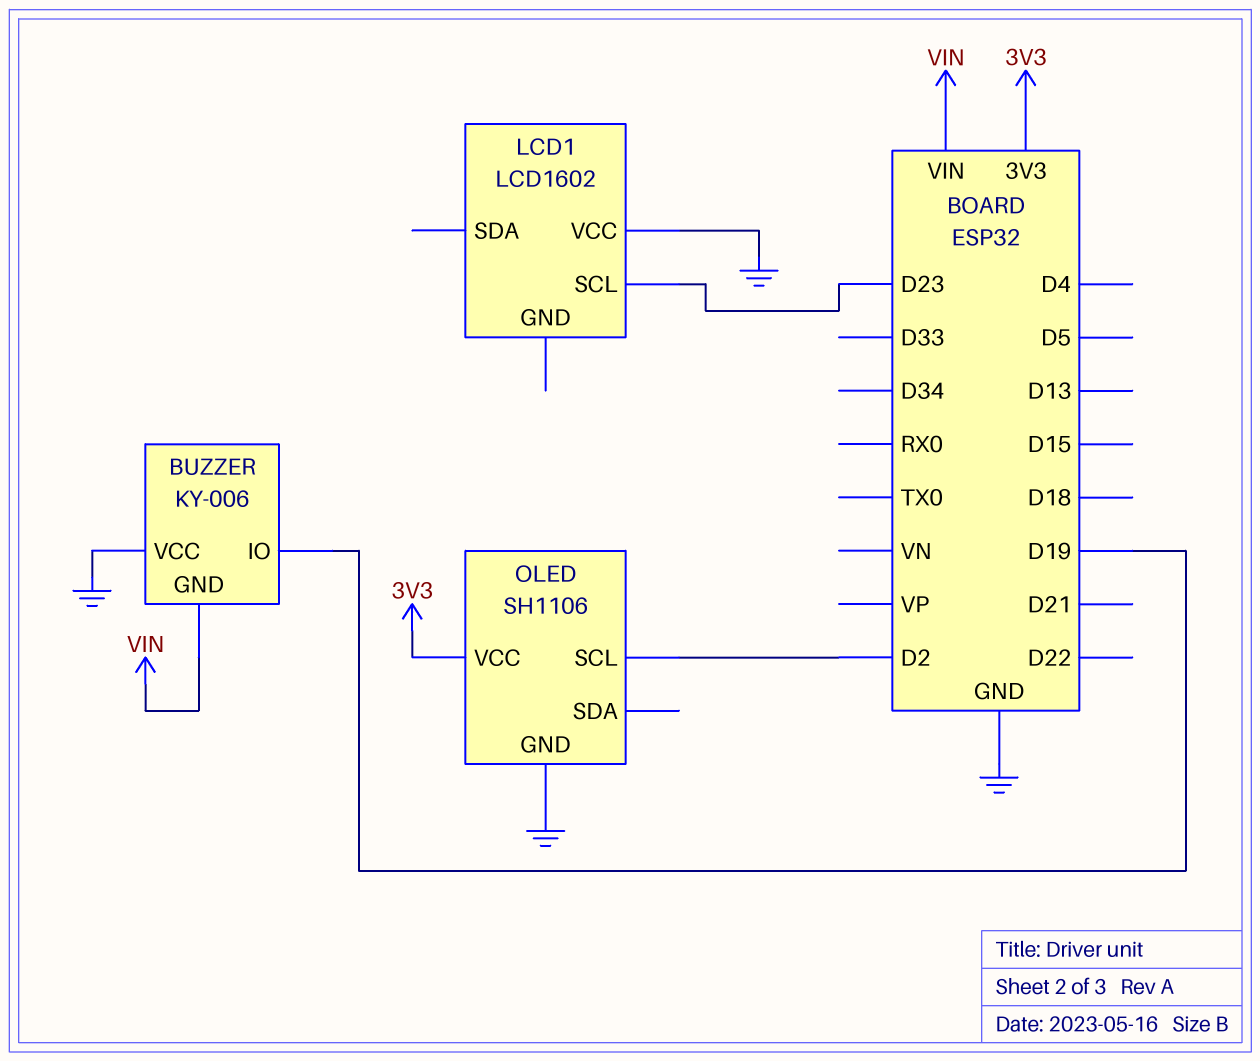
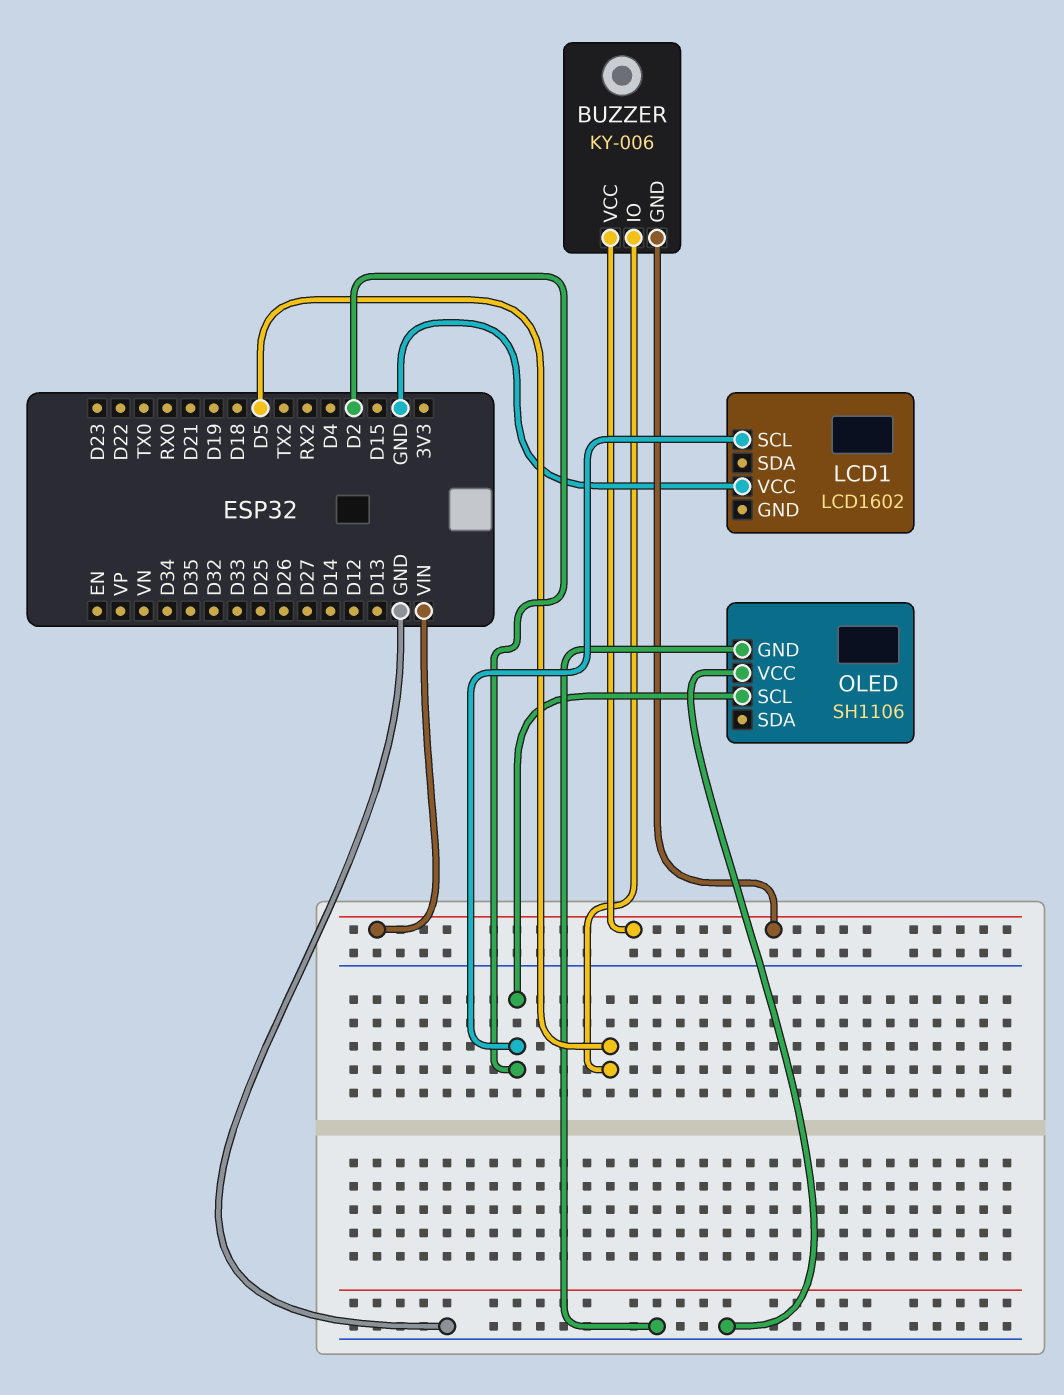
BUZZER pin IO: D19 -> D5
BUZZER pin VCC: GND -> VIN
LCD1 pin SCL: D23 -> D2
OLED pin VCC: 3V3 -> GND

